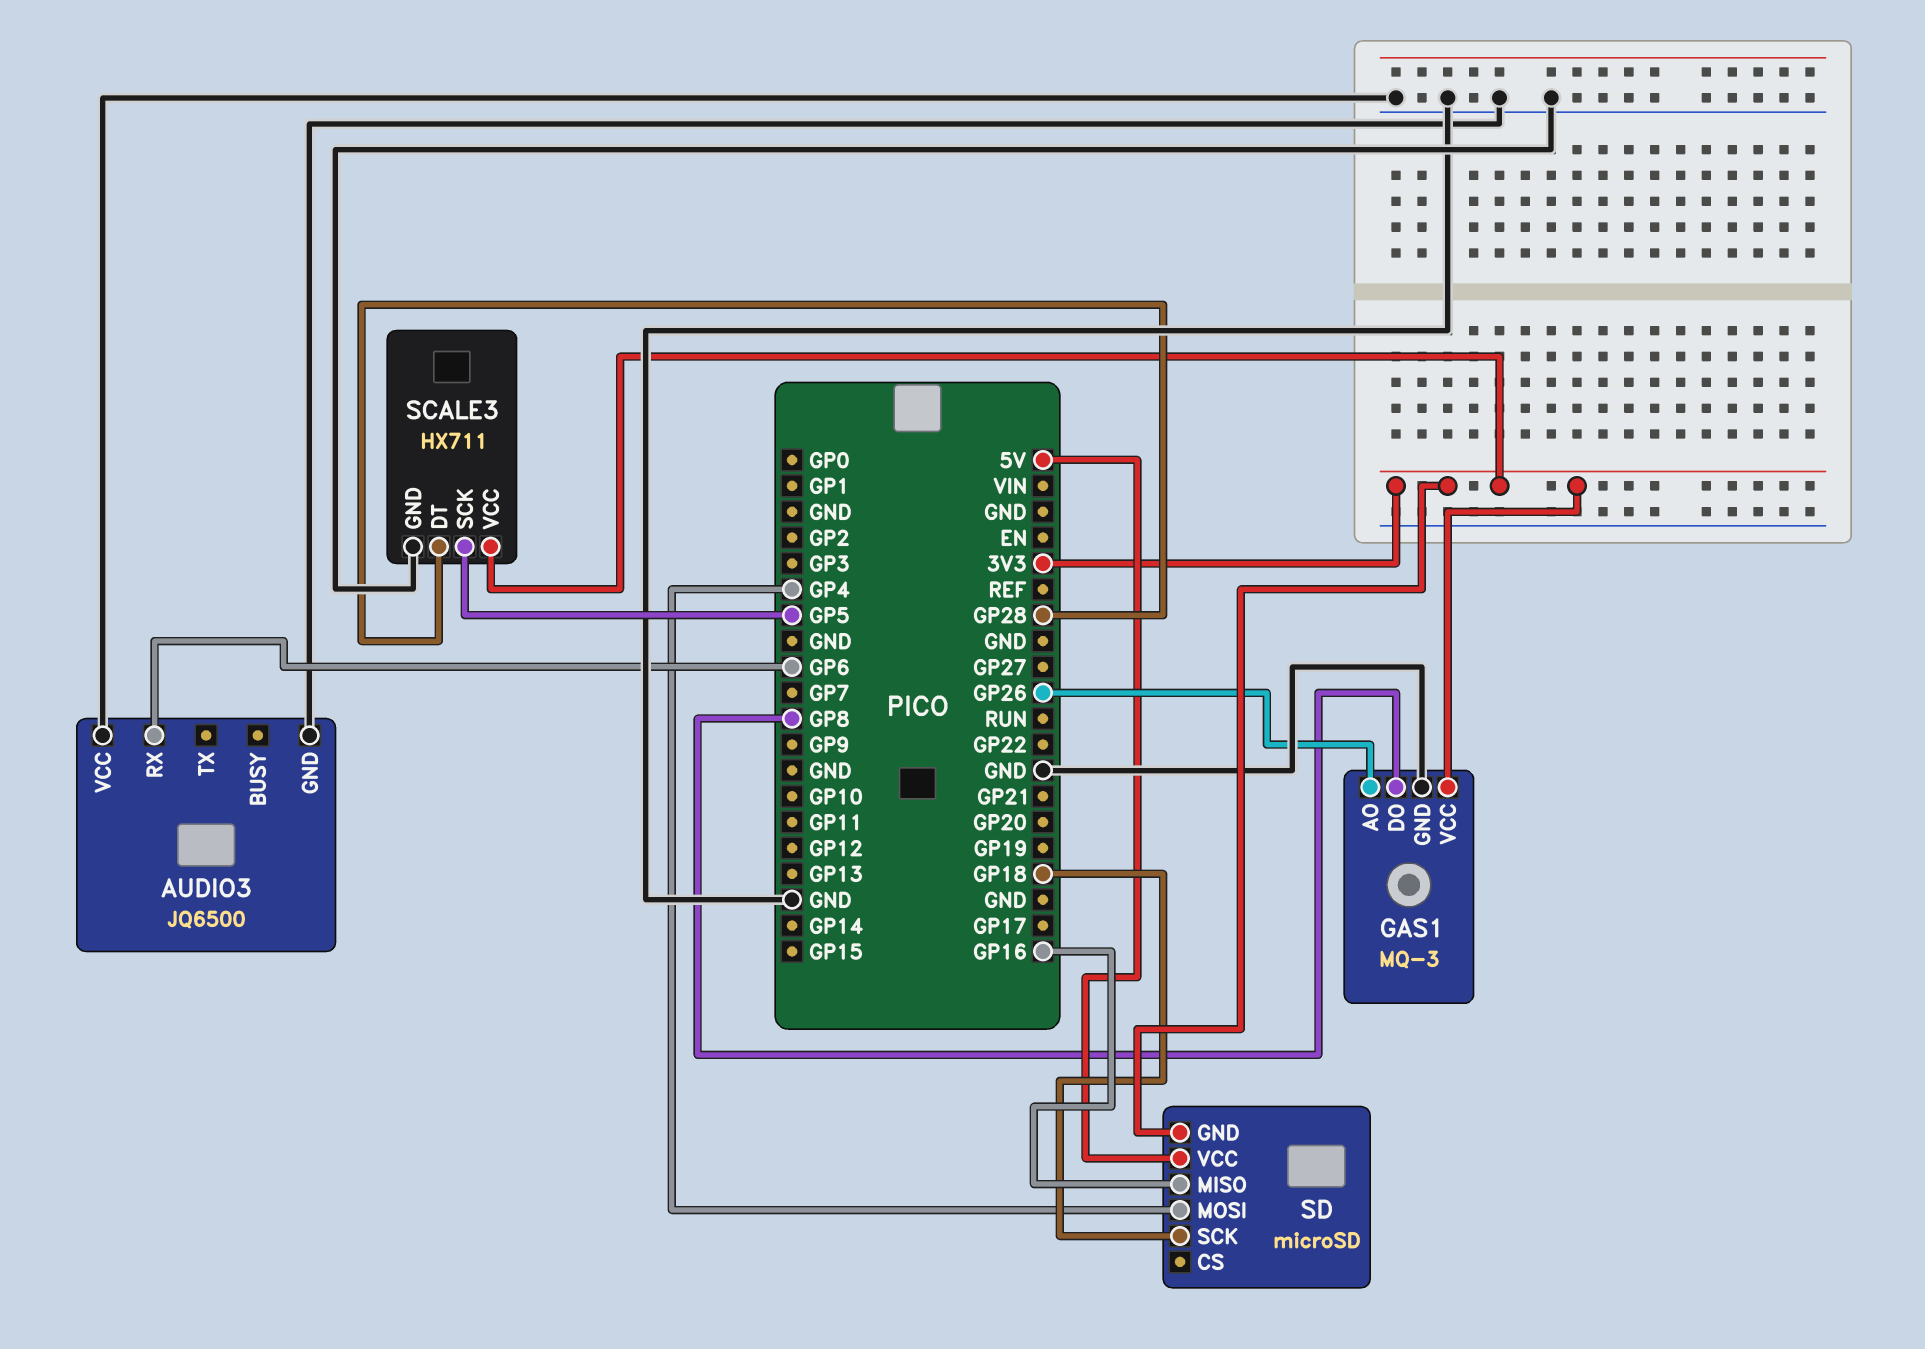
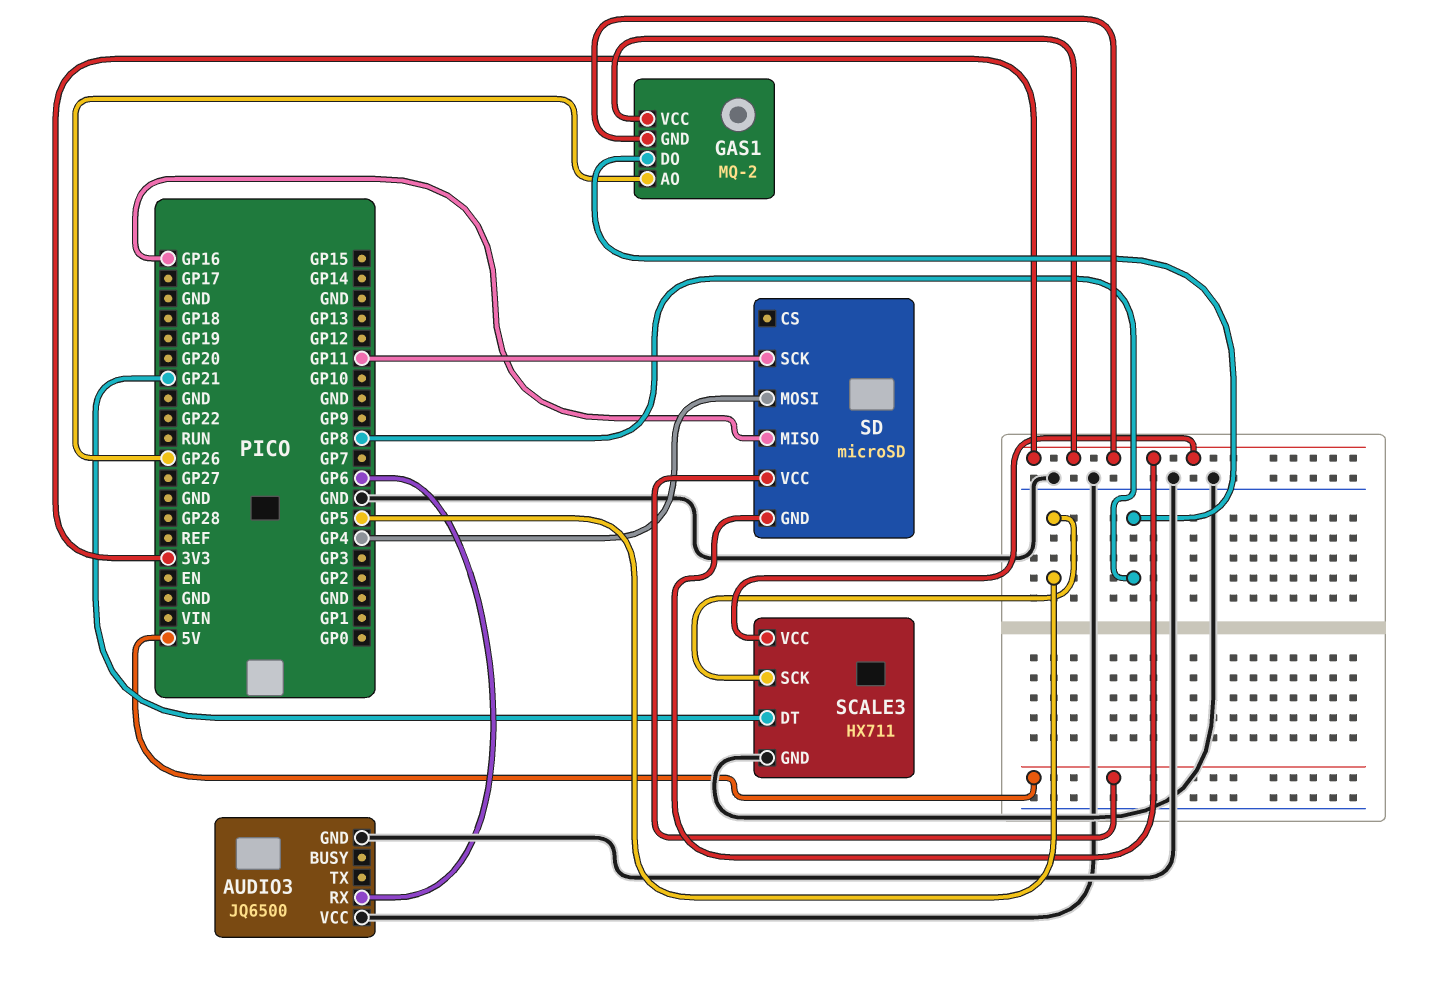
GAS1: MQ-3 -> MQ-2
GAS1 pin GND: GND -> 3V3
SCALE3 pin DT: GP28 -> GP21
SD pin SCK: GP18 -> GP11

